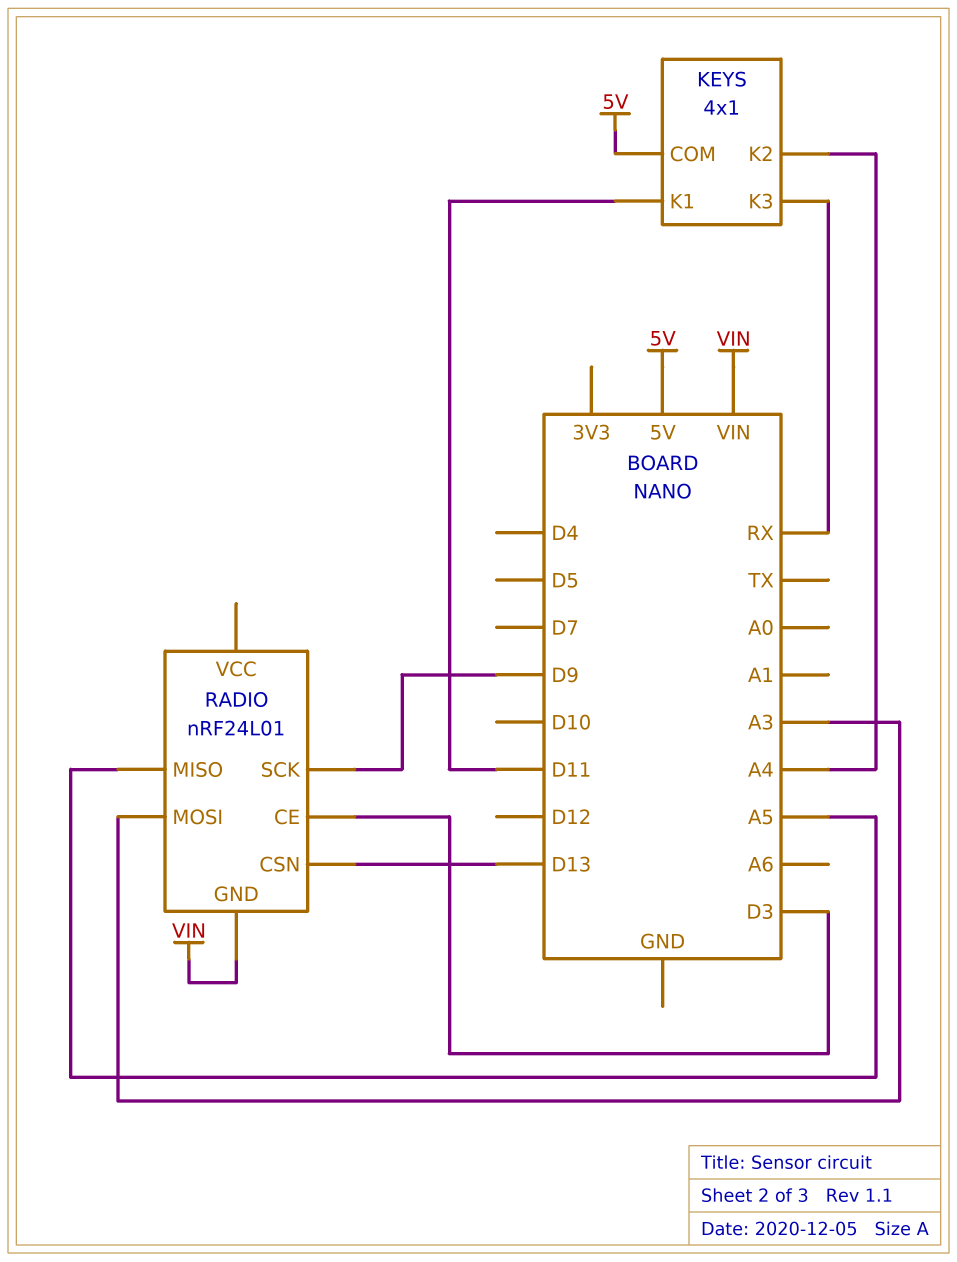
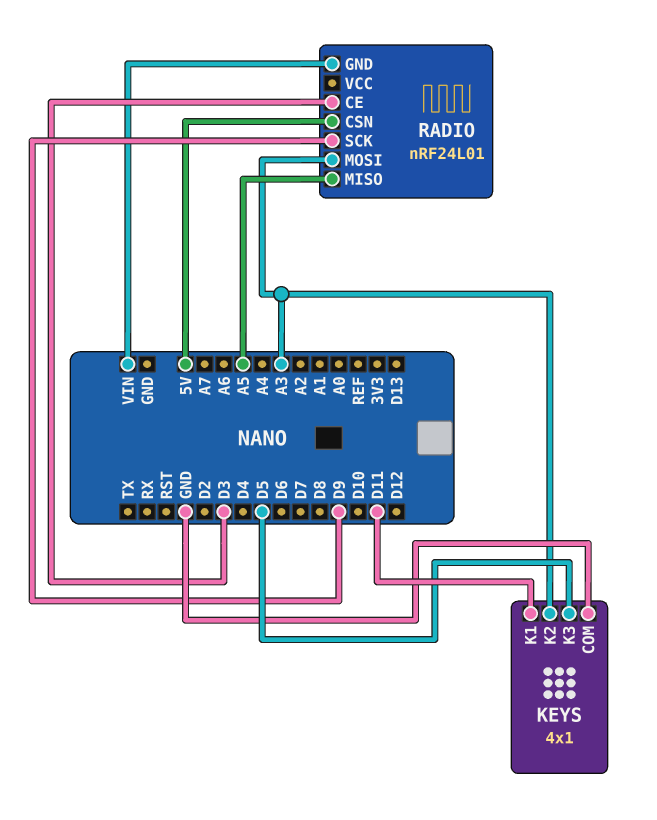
KEYS pin COM: 5V -> GND
KEYS pin K2: A4 -> A3
KEYS pin K3: RX -> D5
RADIO pin CSN: D13 -> 5V

